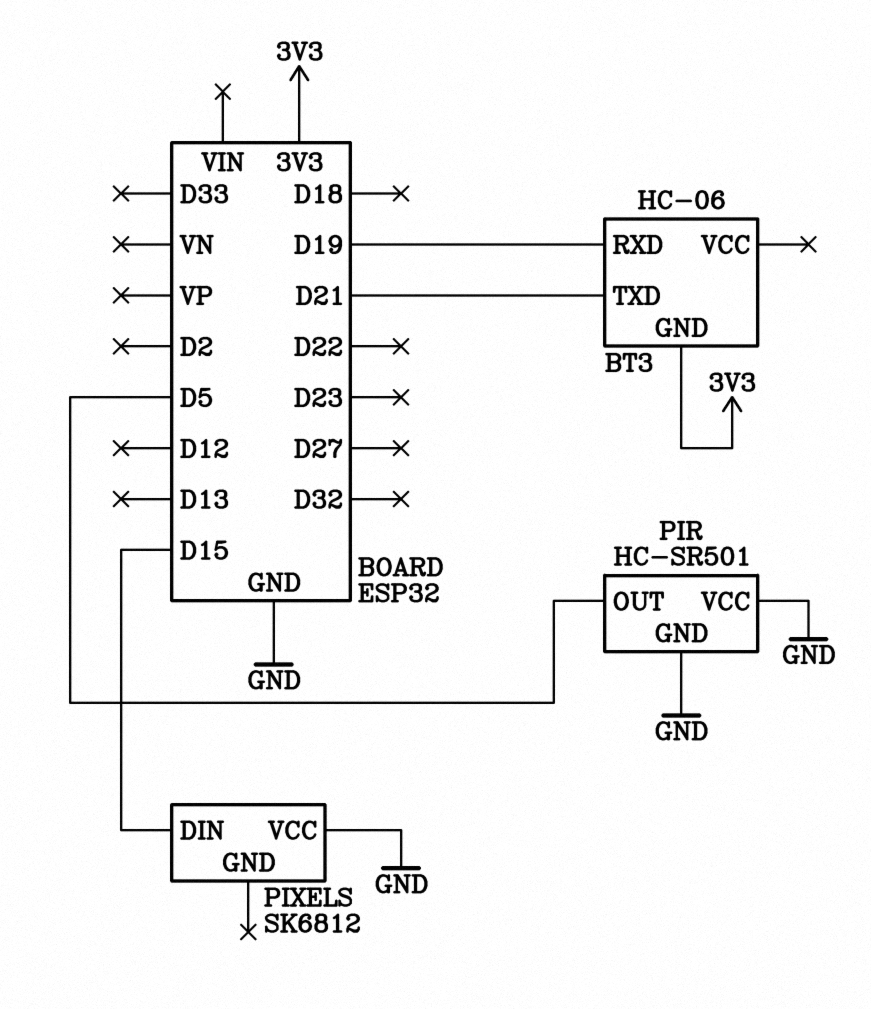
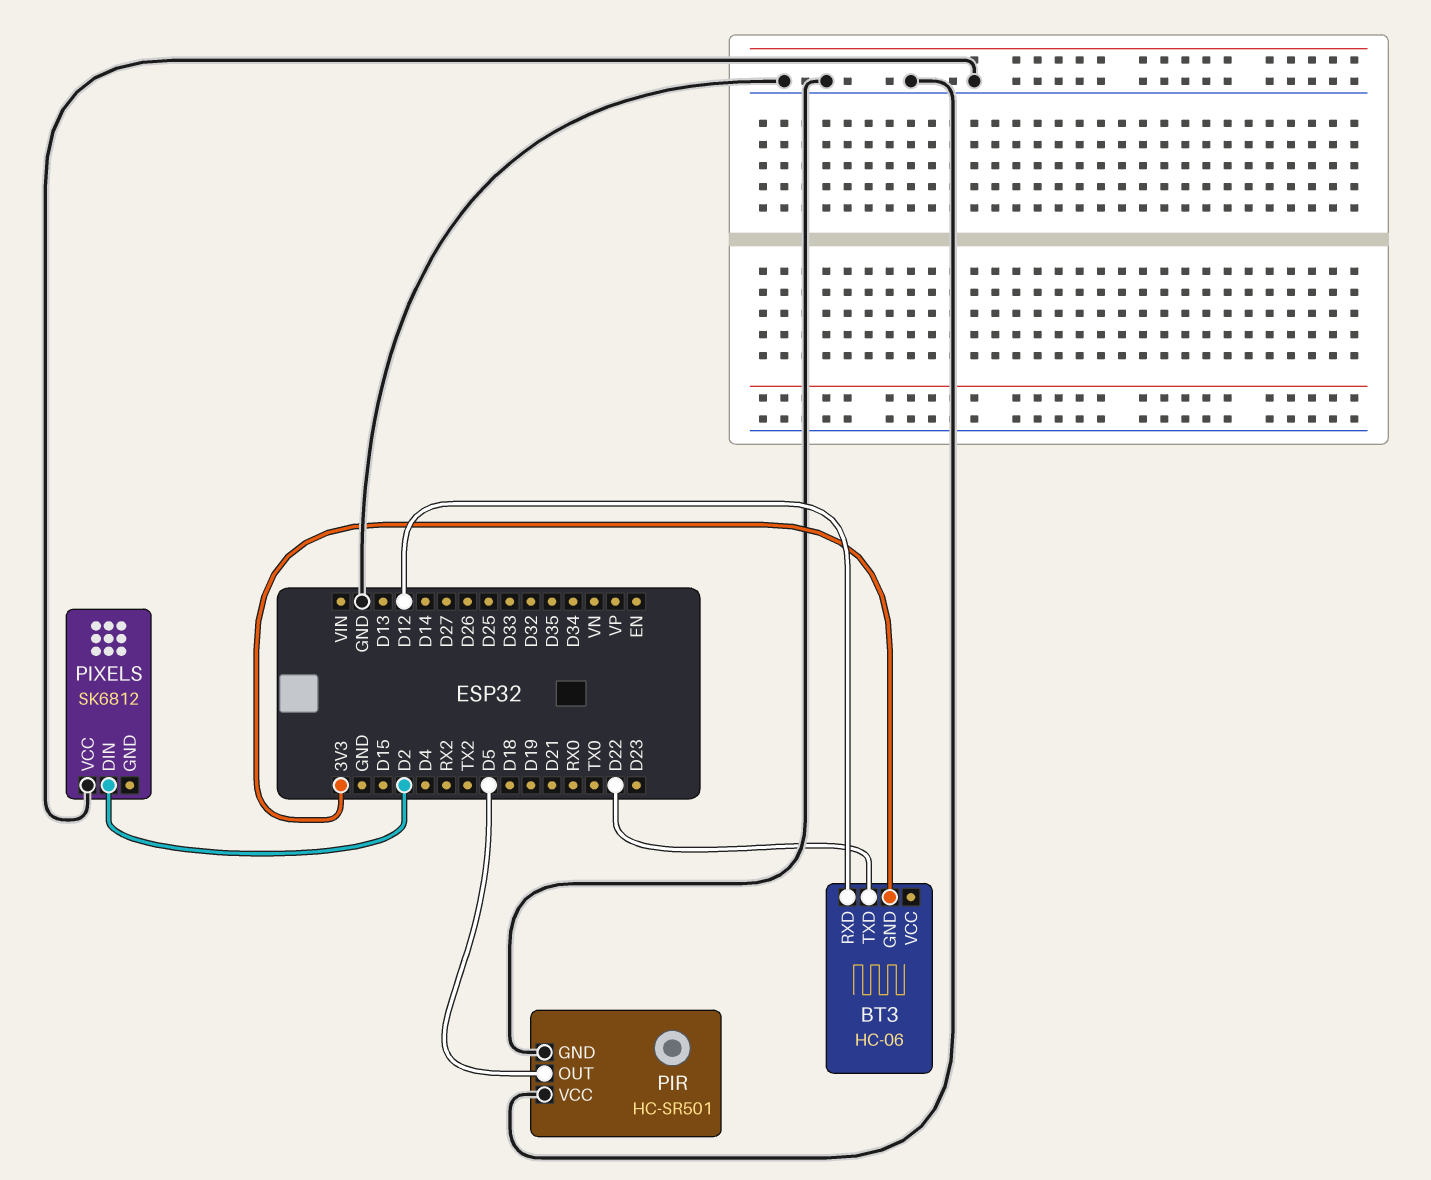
BT3 pin RXD: D19 -> D12
BT3 pin TXD: D21 -> D22
PIXELS pin DIN: D15 -> D2

